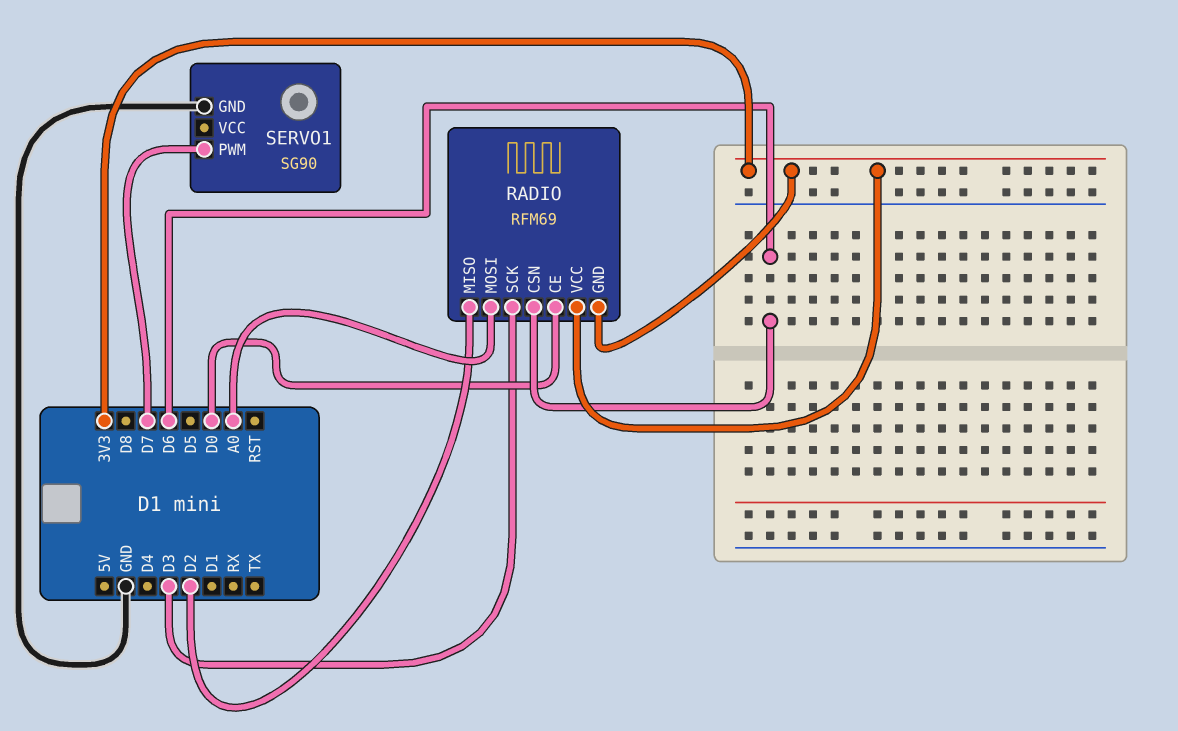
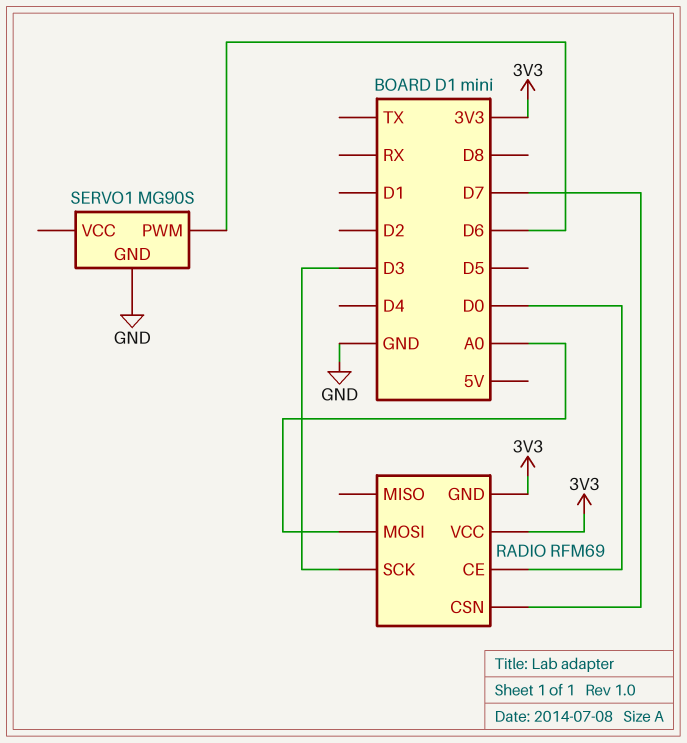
RADIO pin CSN: D6 -> D7
RADIO pin MISO: D2 -> none
SERVO1: SG90 -> MG90S
SERVO1 pin PWM: D7 -> D6

